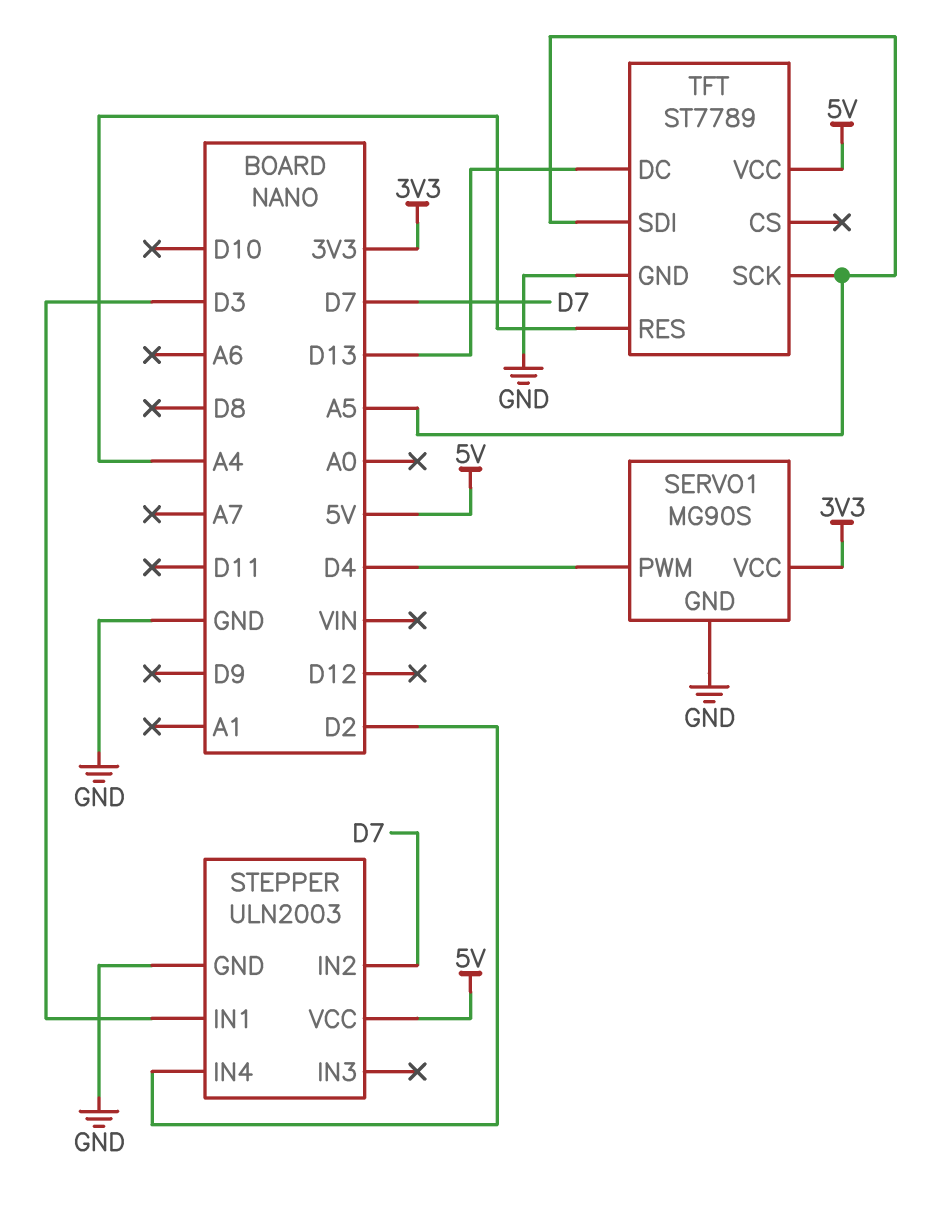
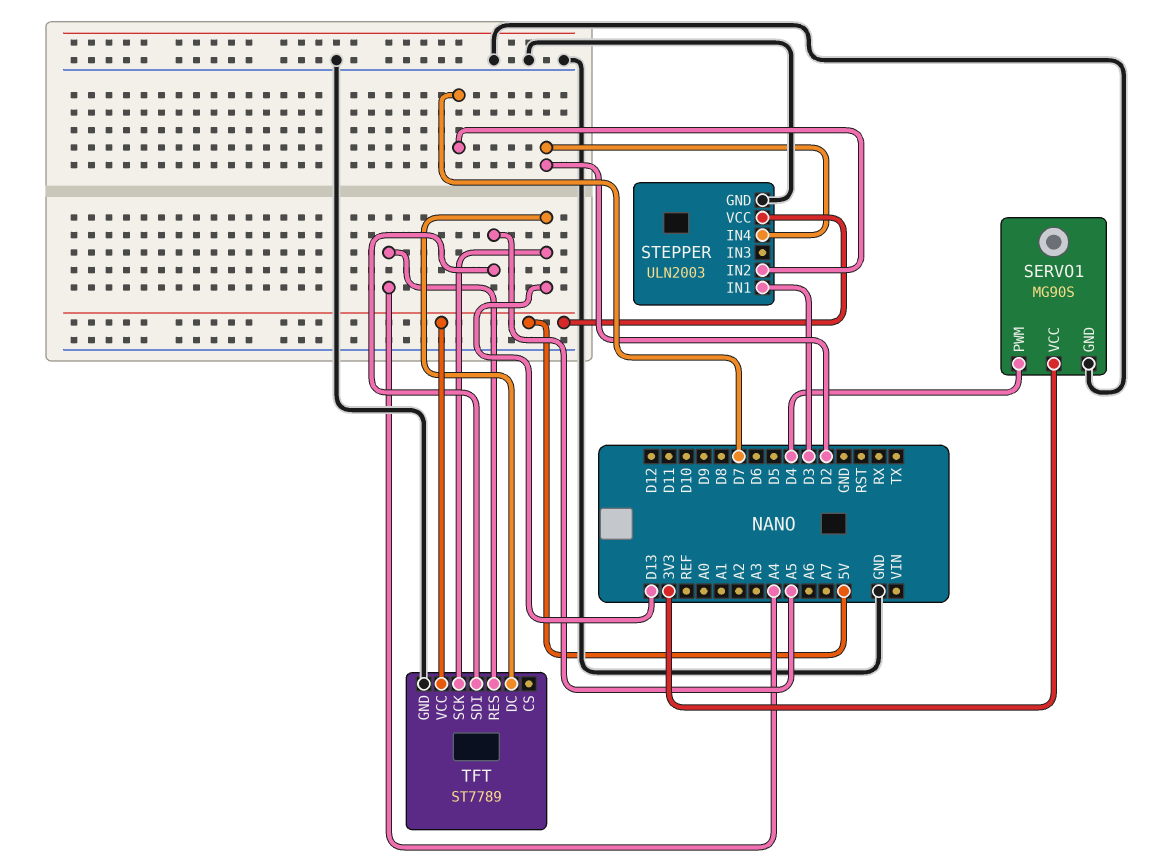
TFT pin SCK: A5 -> D13

